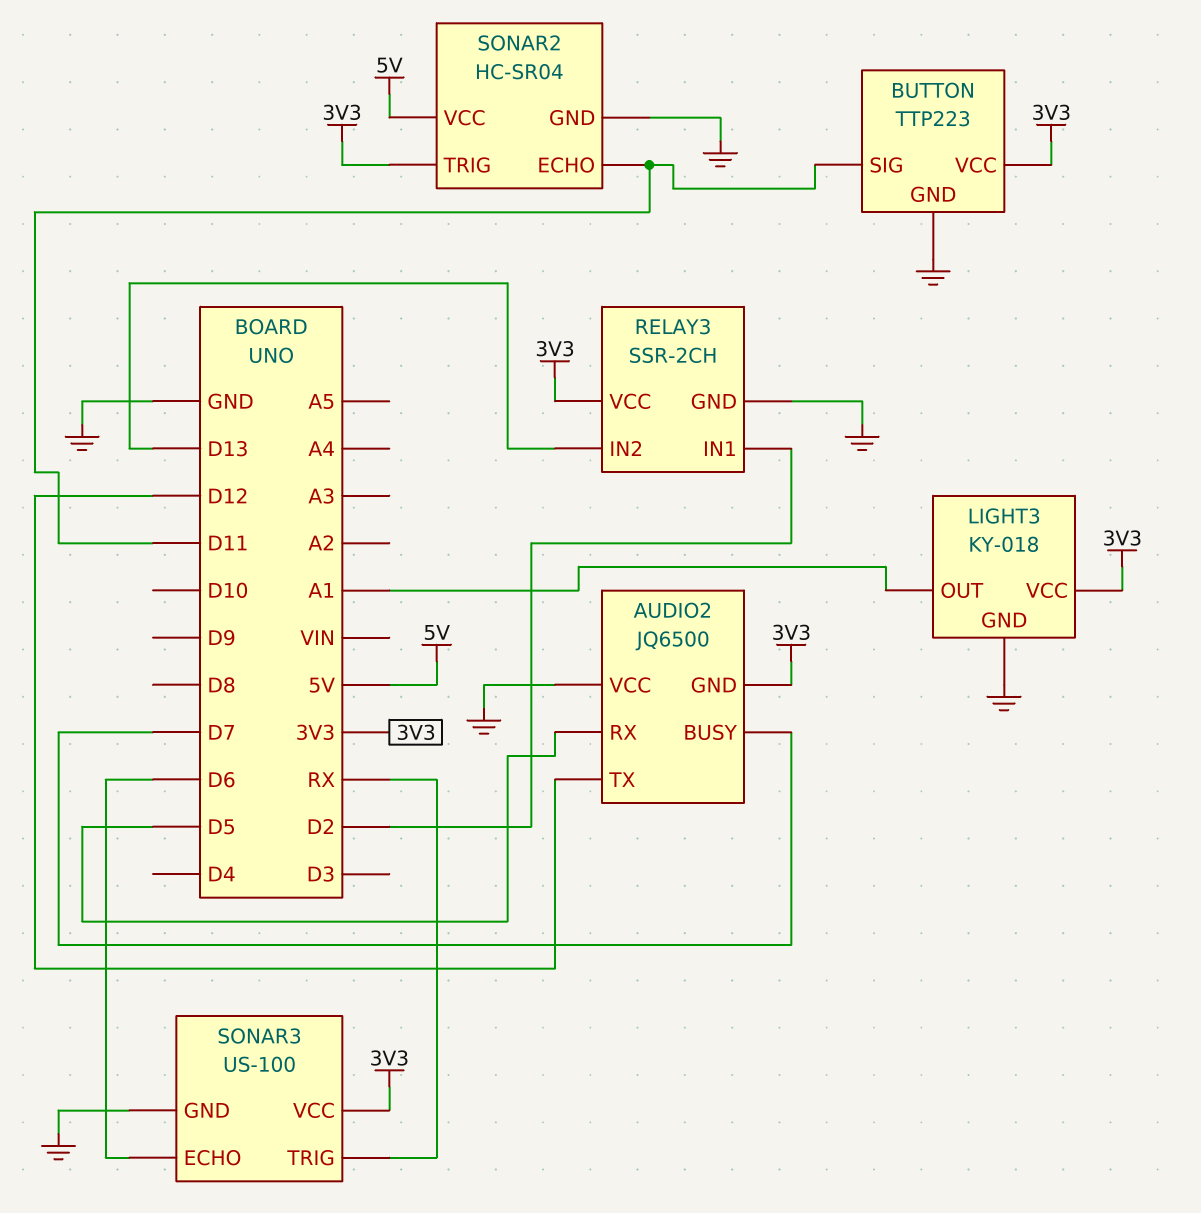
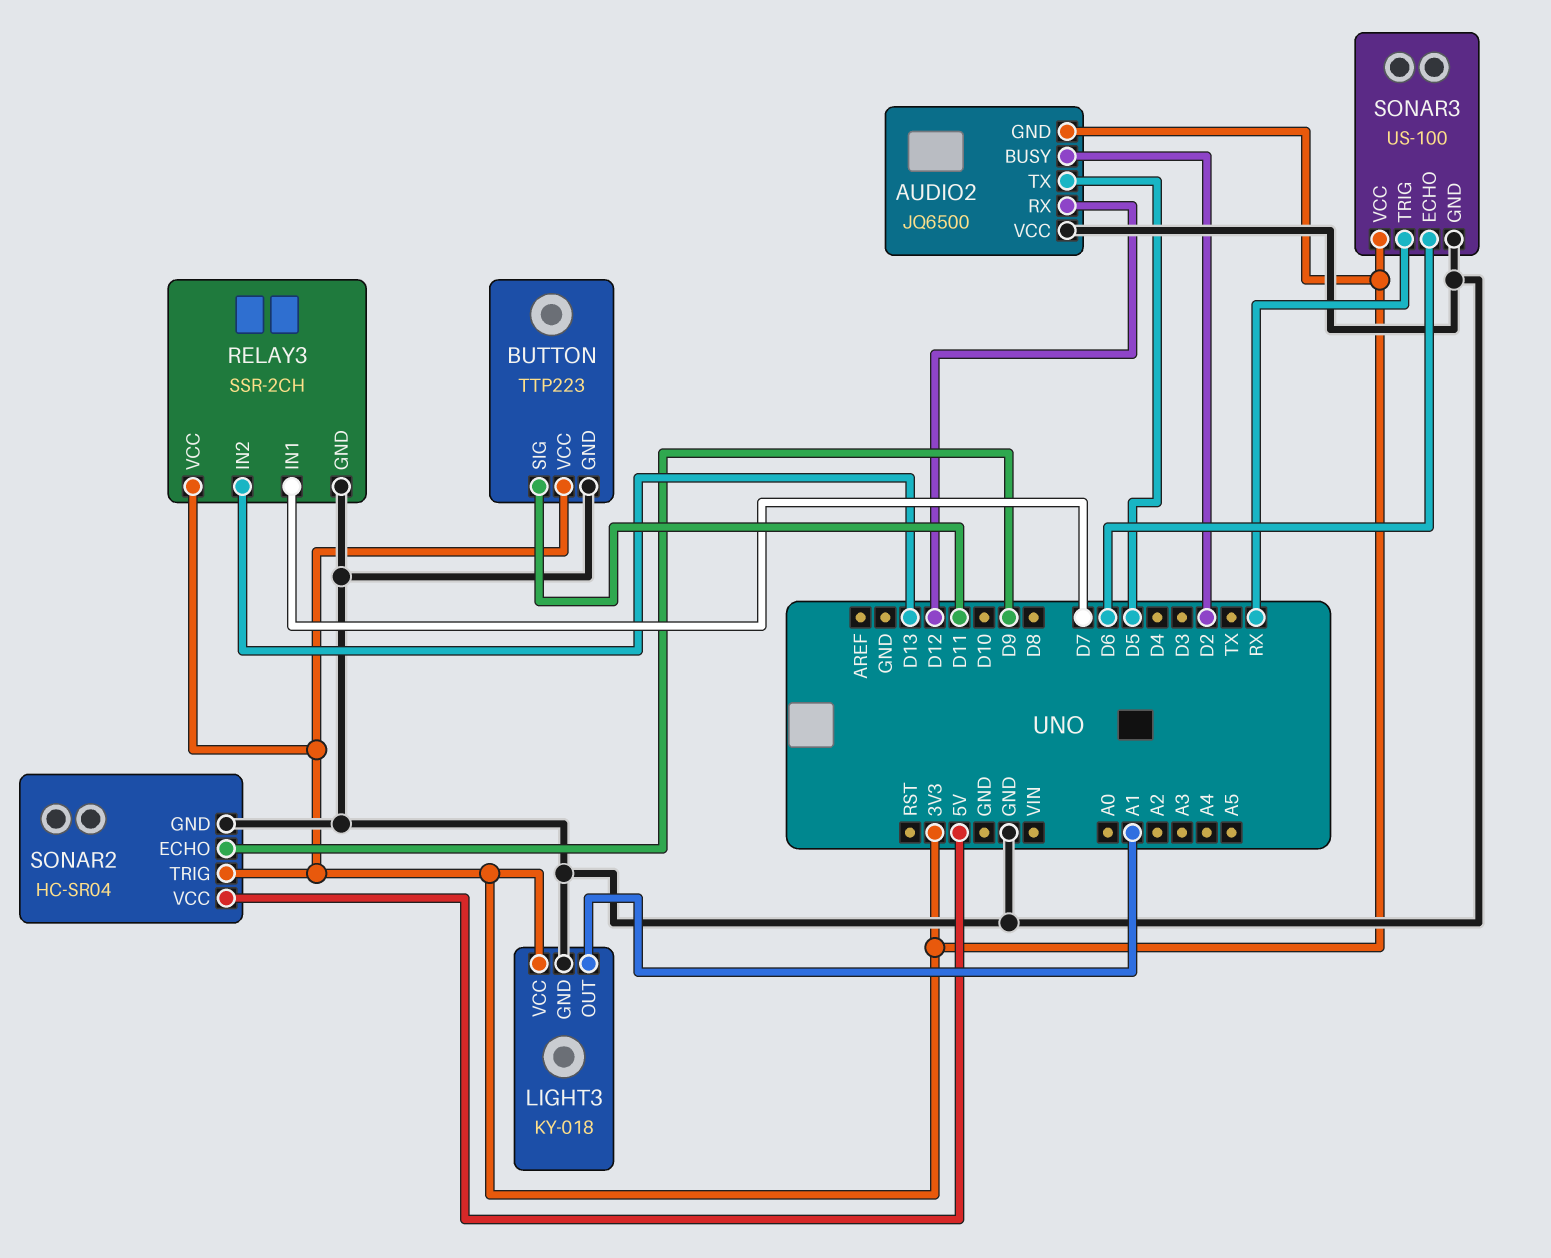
AUDIO2 pin BUSY: D7 -> D2
AUDIO2 pin RX: D5 -> D12
AUDIO2 pin TX: D12 -> D5
RELAY3 pin IN1: D2 -> D7
SONAR2 pin ECHO: D11 -> D9

